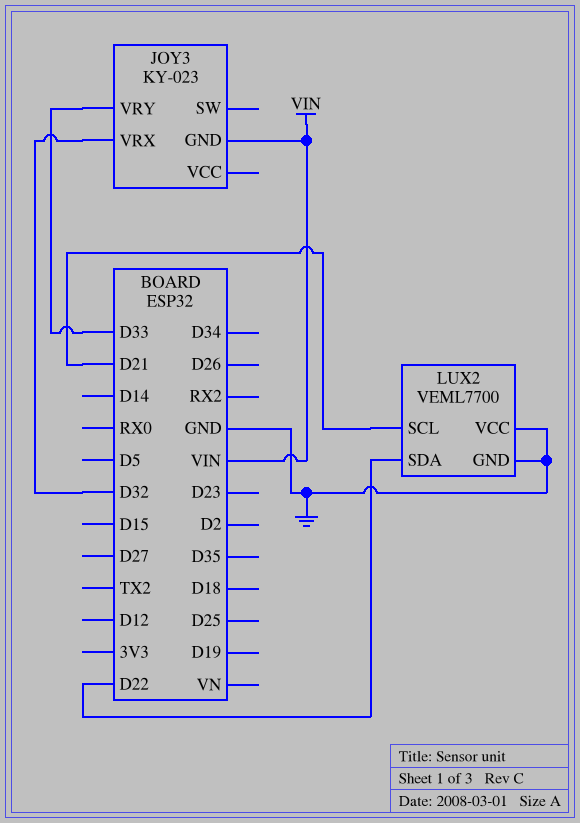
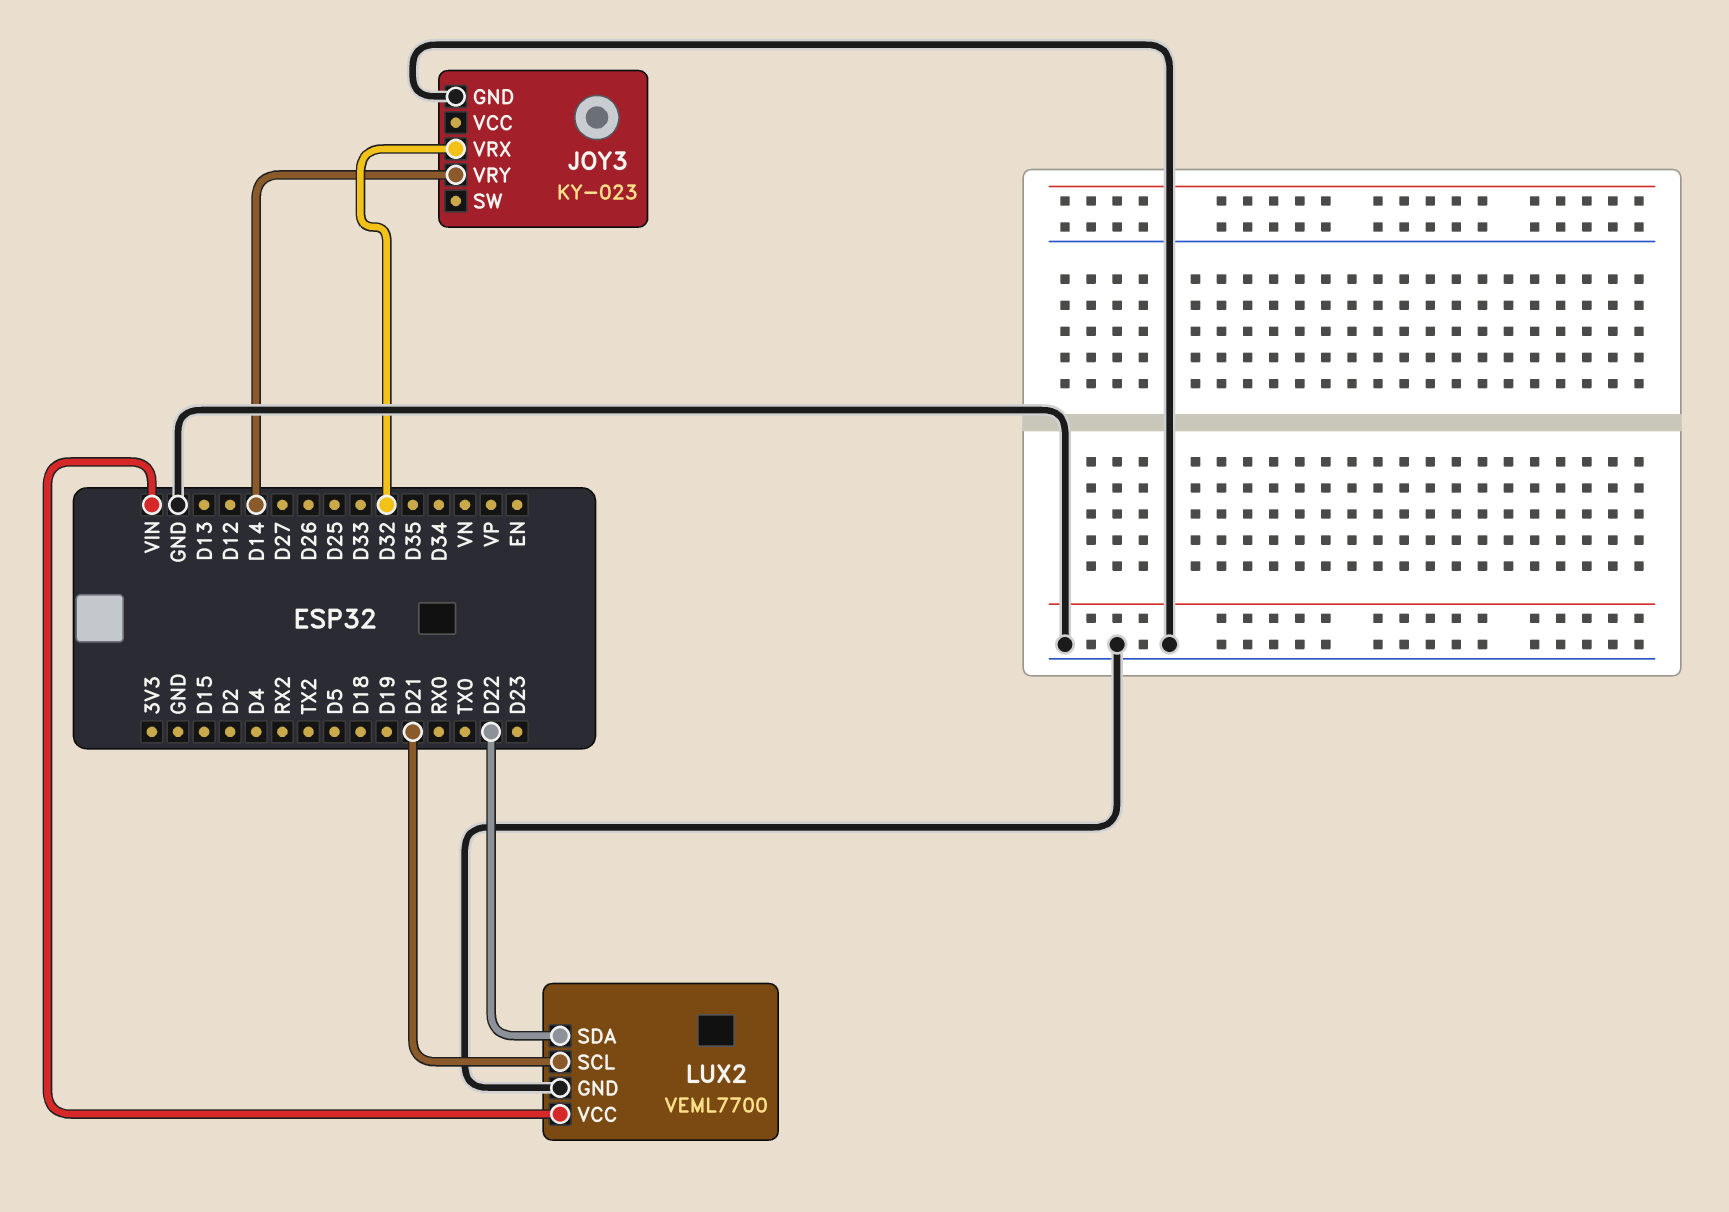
JOY3 pin GND: VIN -> GND
JOY3 pin VRY: D33 -> D14
LUX2 pin VCC: GND -> VIN

